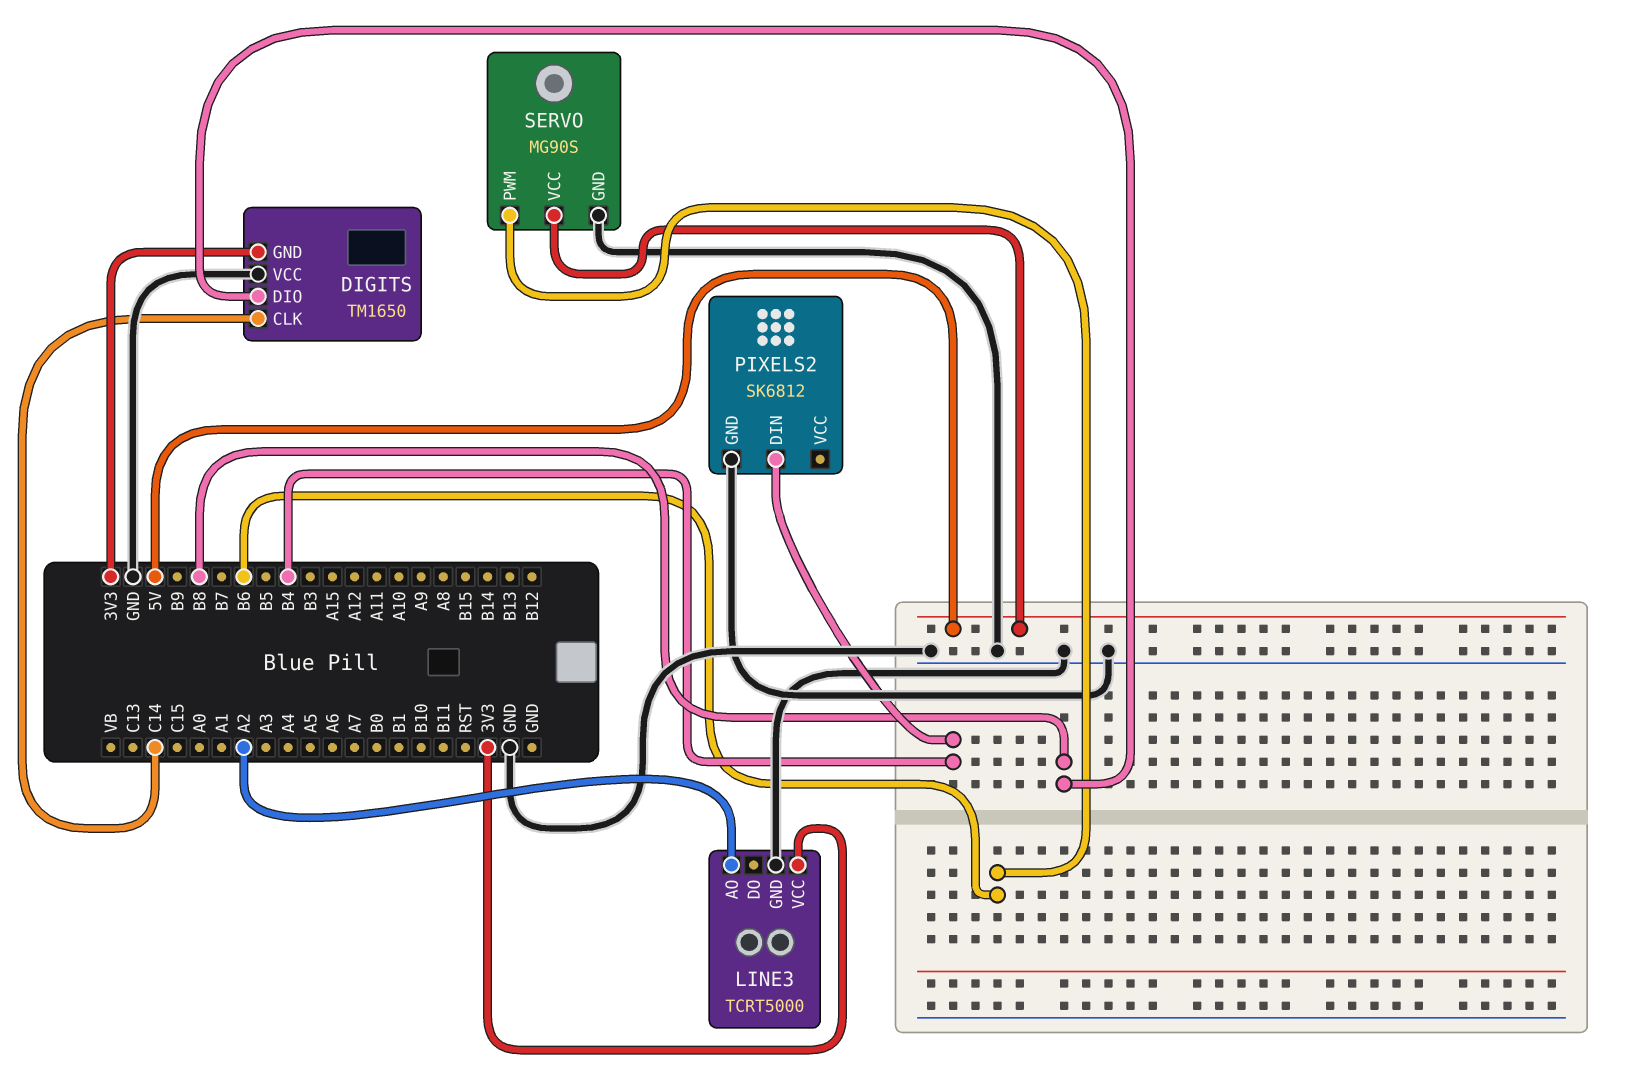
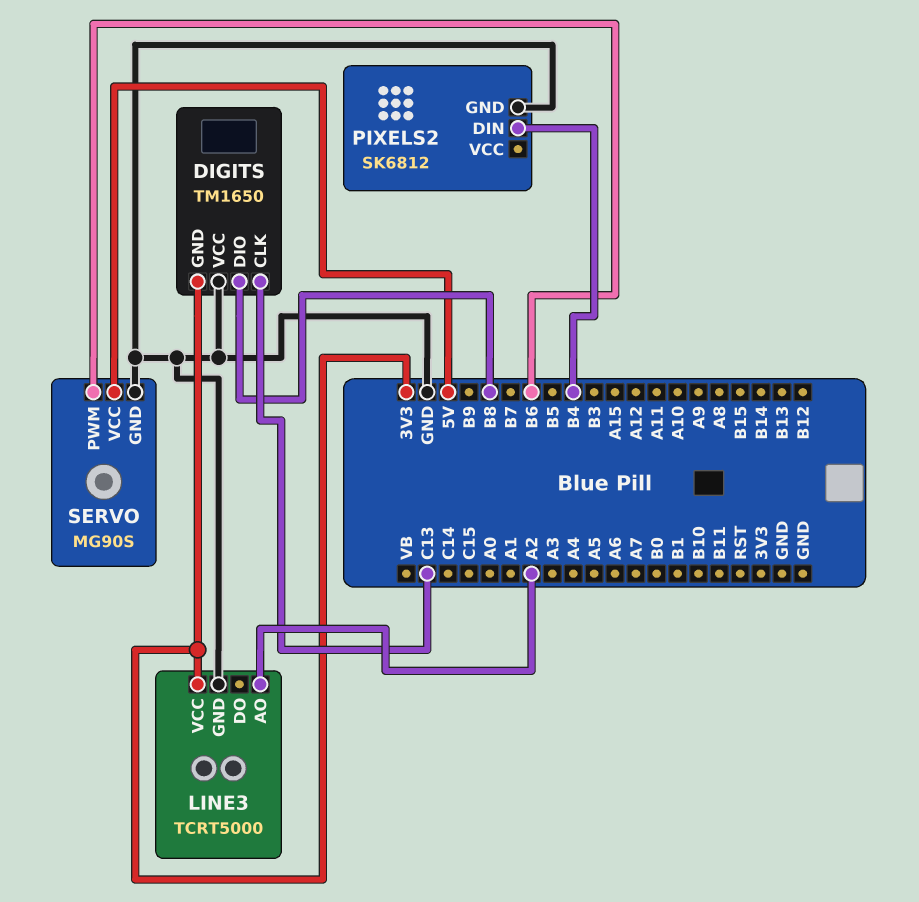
DIGITS pin CLK: C14 -> C13

